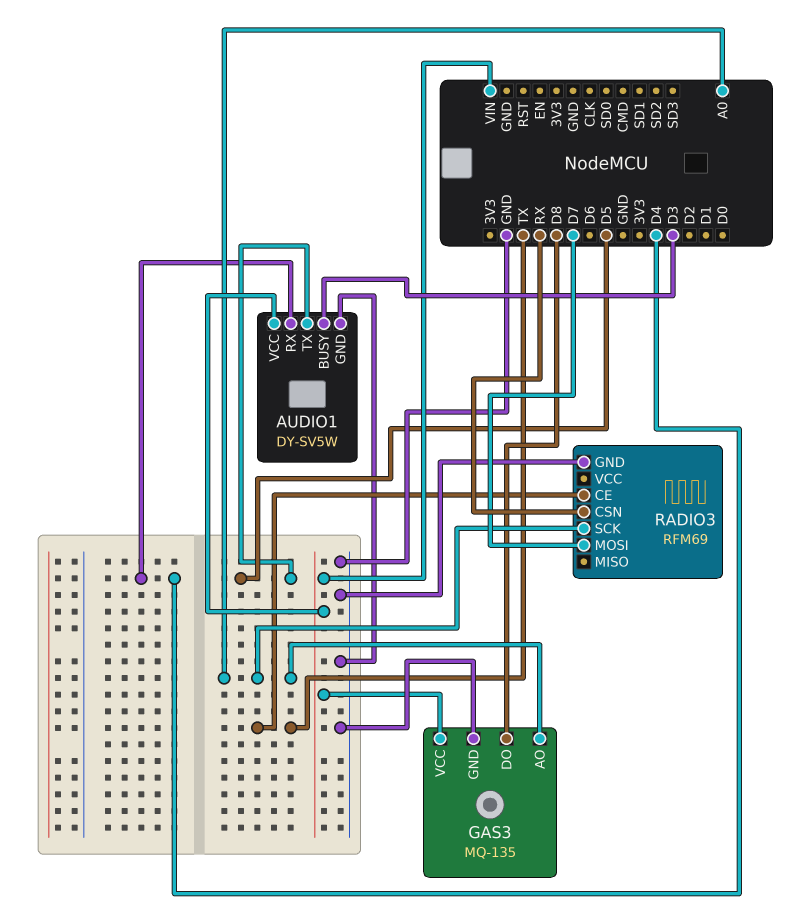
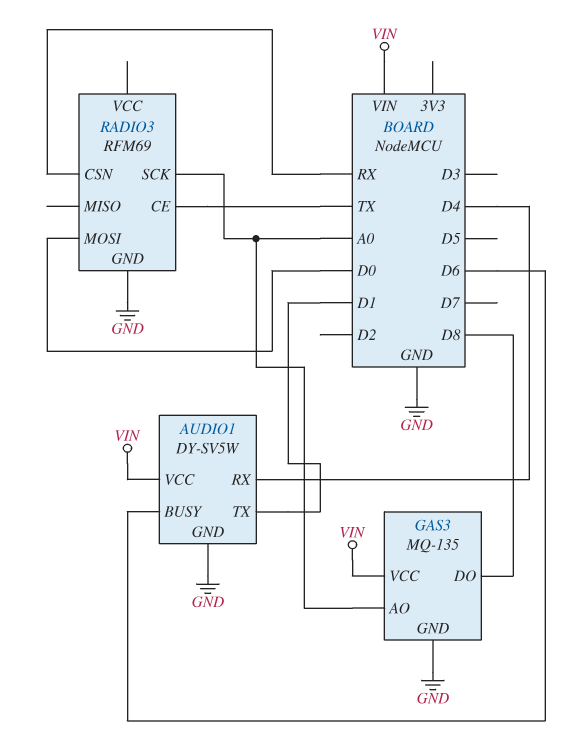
AUDIO1 pin BUSY: D3 -> D6
AUDIO1 pin TX: D5 -> D1
RADIO3 pin MOSI: D7 -> D0

